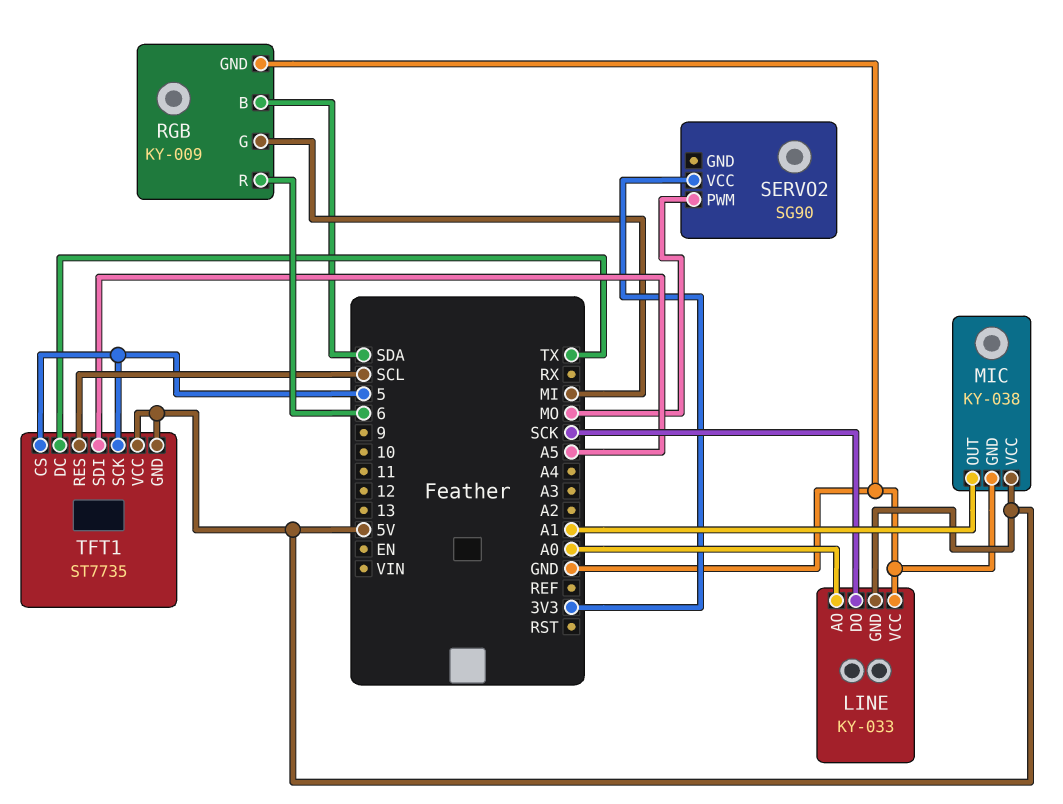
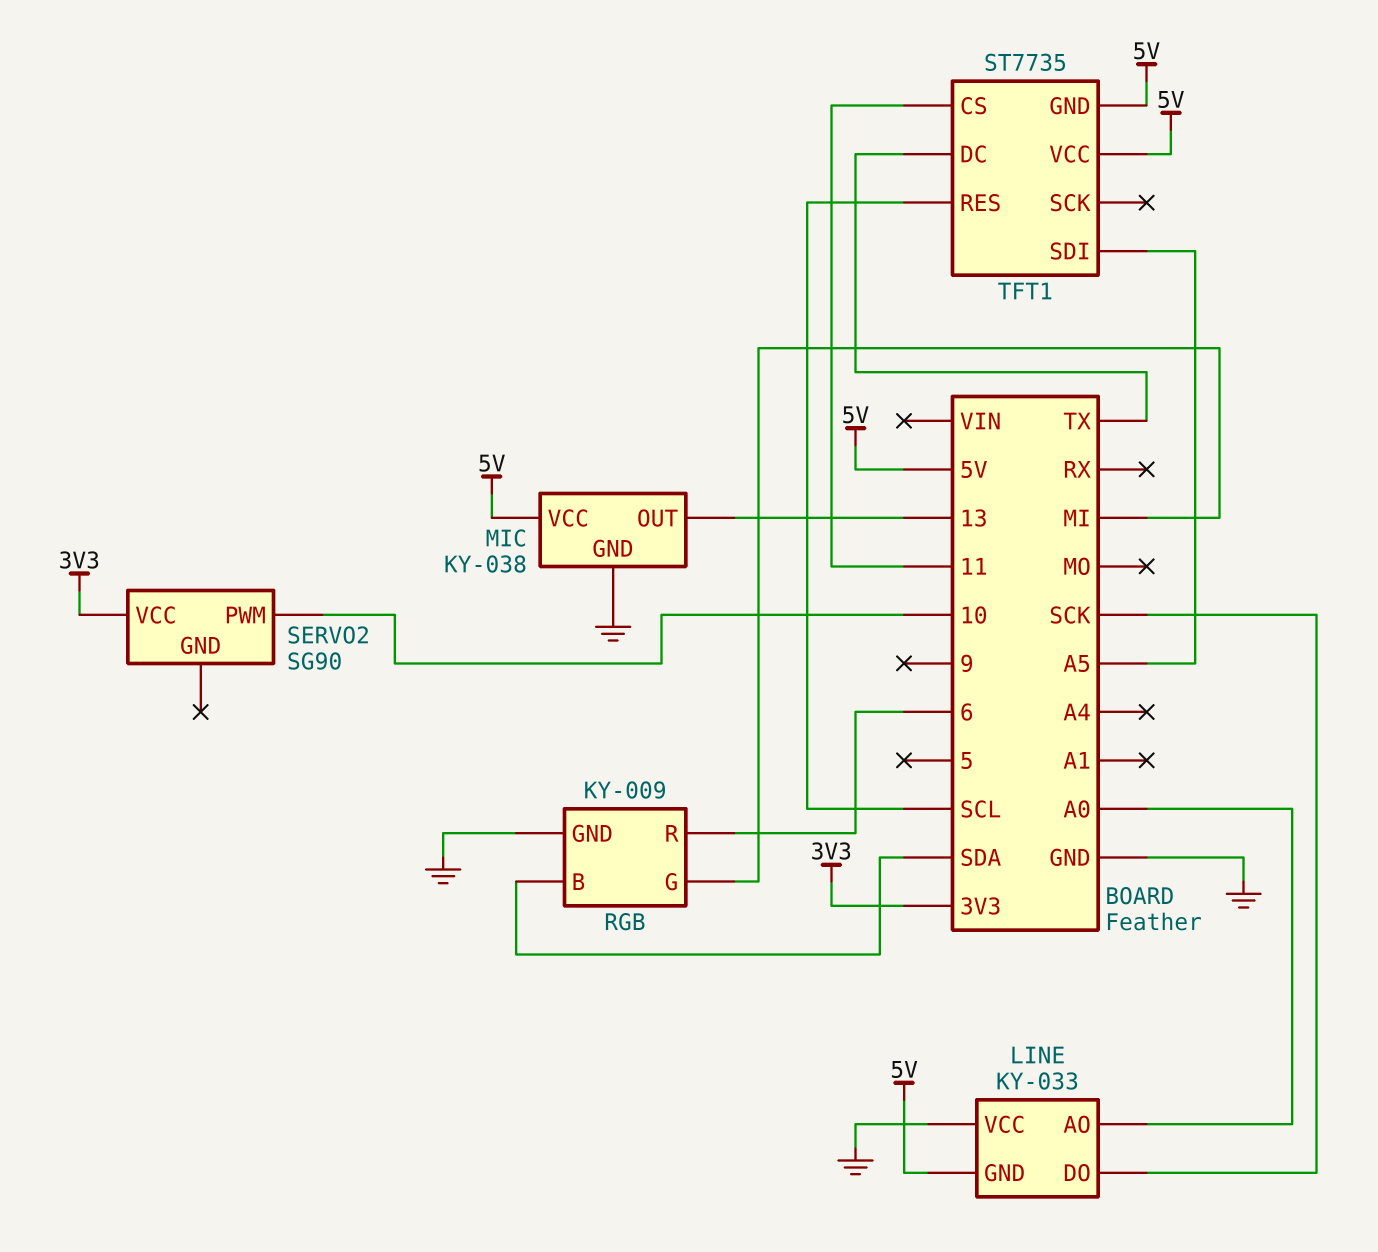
MIC pin OUT: A1 -> 13
SERVO2 pin PWM: MO -> 10
TFT1 pin CS: 5 -> 11
TFT1 pin SCK: 5 -> none

